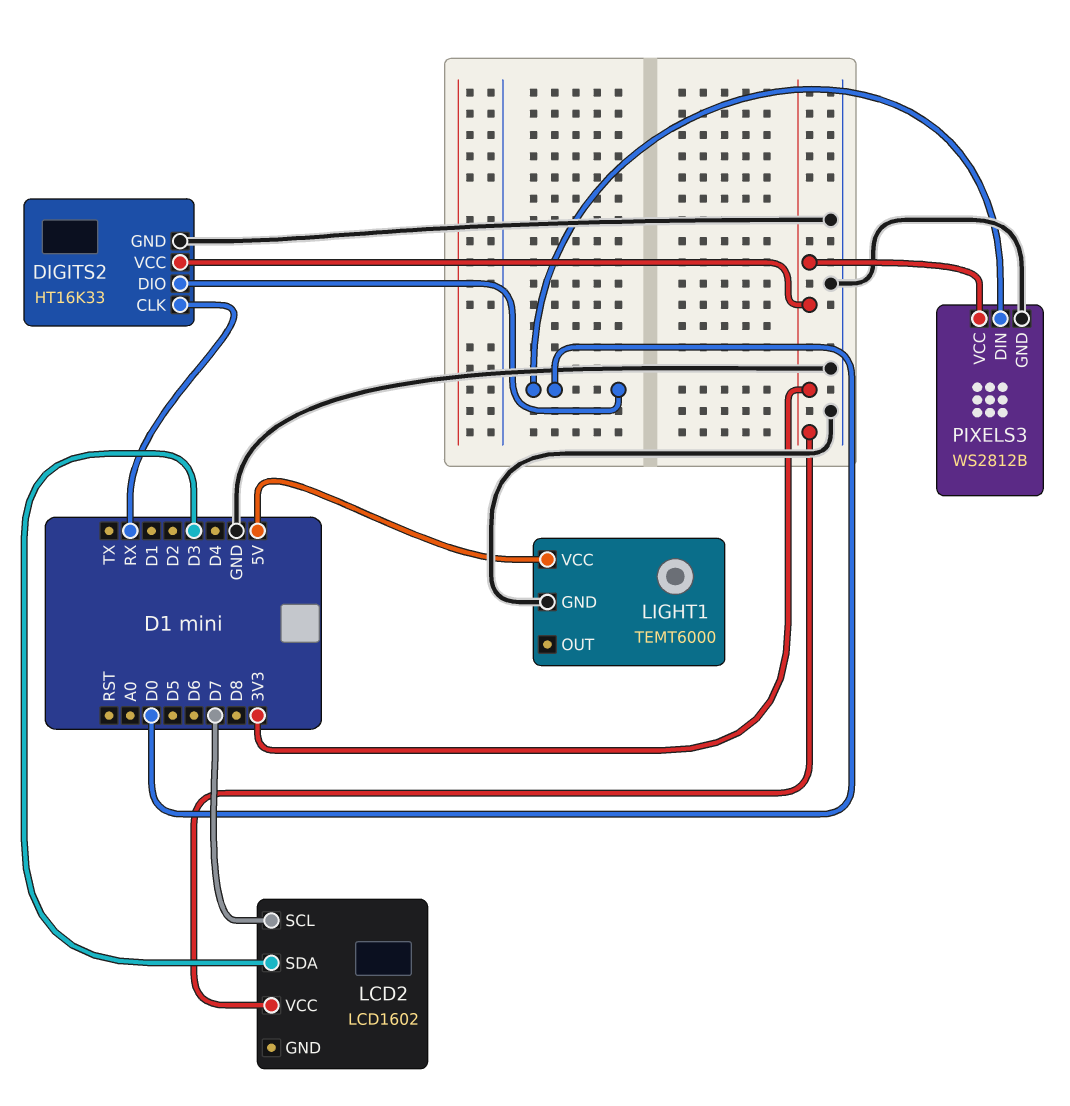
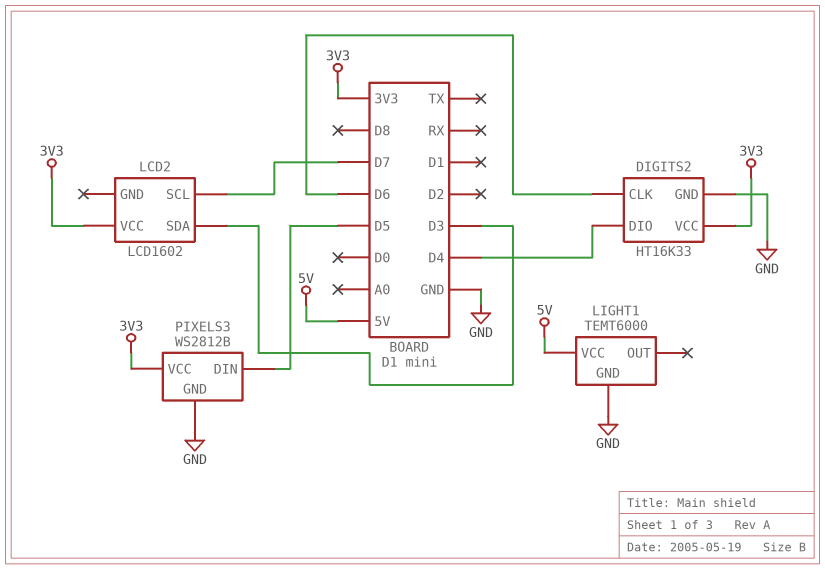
DIGITS2 pin CLK: RX -> D6
DIGITS2 pin DIO: D0 -> D4
PIXELS3 pin DIN: D0 -> D5

